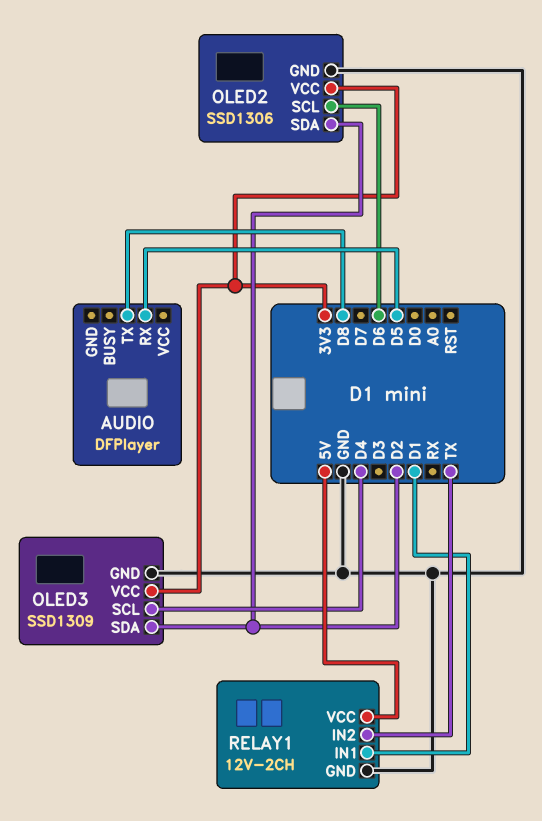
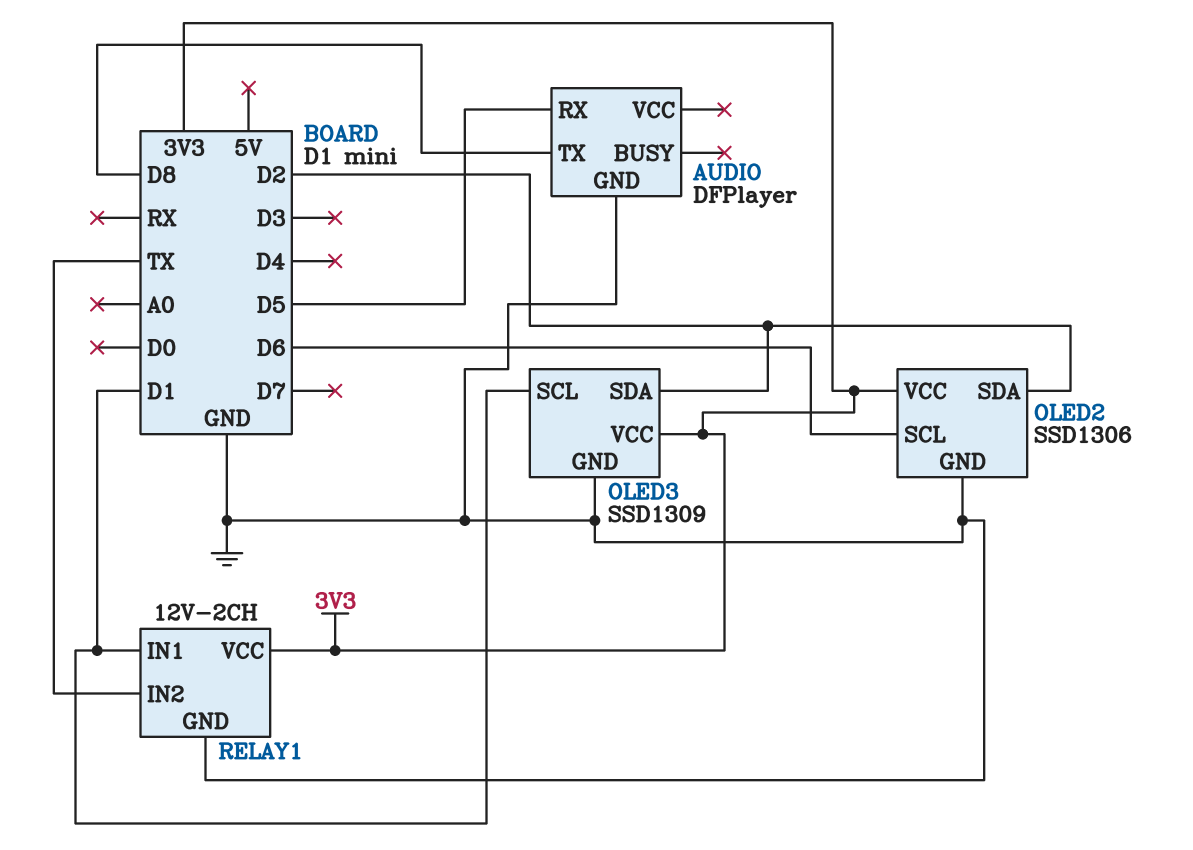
AUDIO pin GND: none -> GND
OLED3 pin SCL: D4 -> D1
RELAY1 pin VCC: 5V -> 3V3

